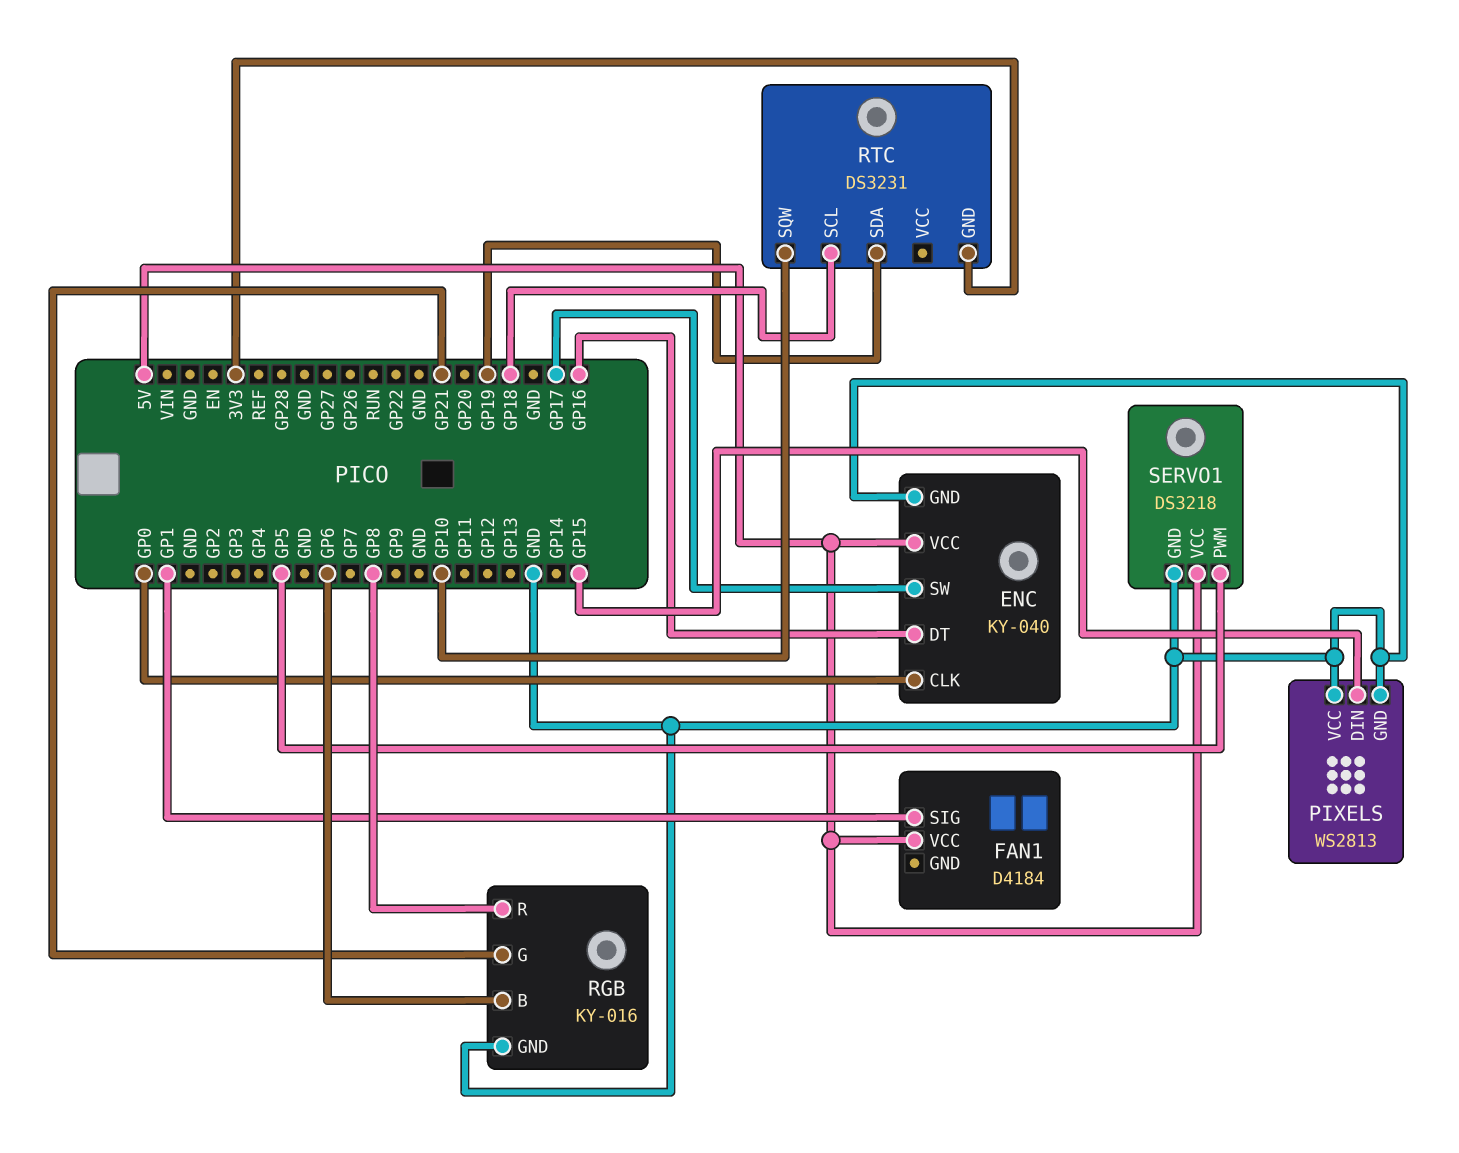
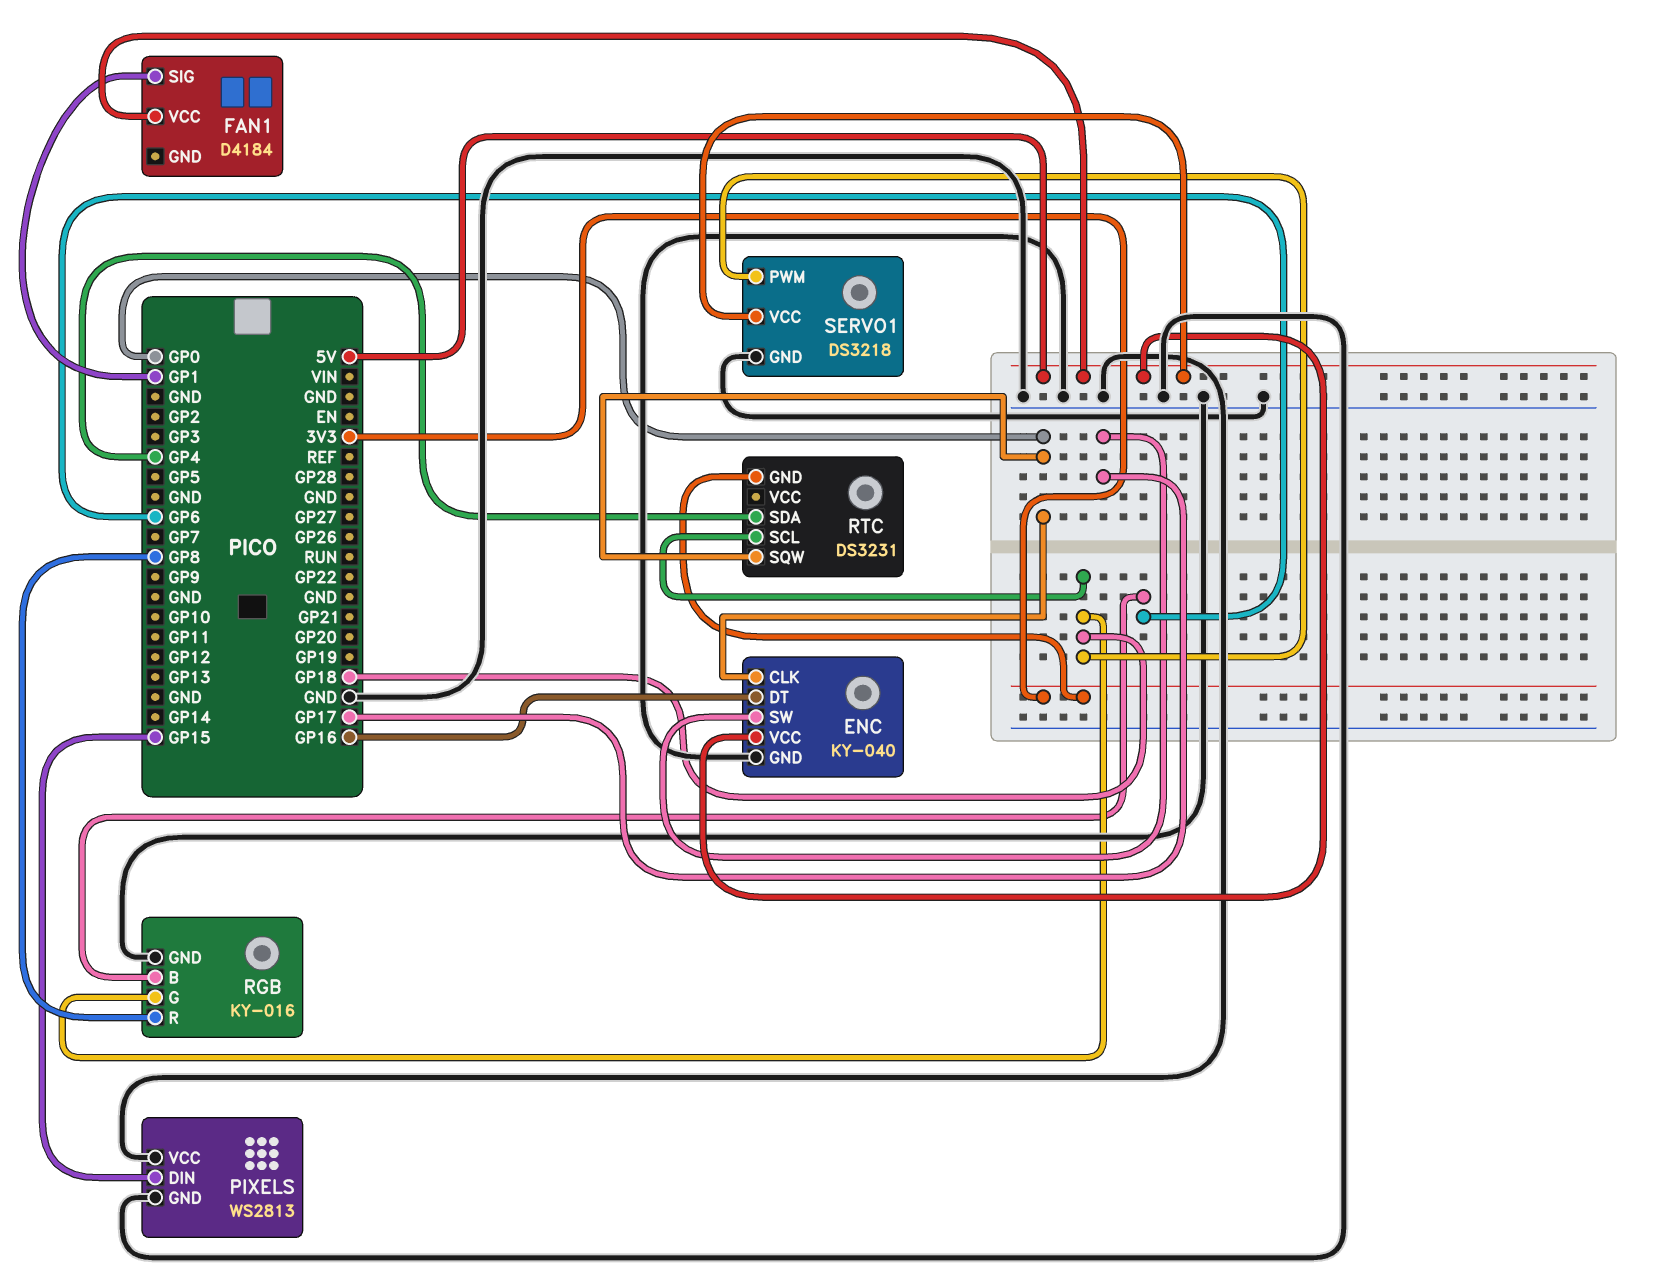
RGB pin G: GP21 -> GP18
RTC pin SDA: GP19 -> GP4
RTC pin SQW: GP10 -> GP0
SERVO1 pin PWM: GP5 -> GP18

